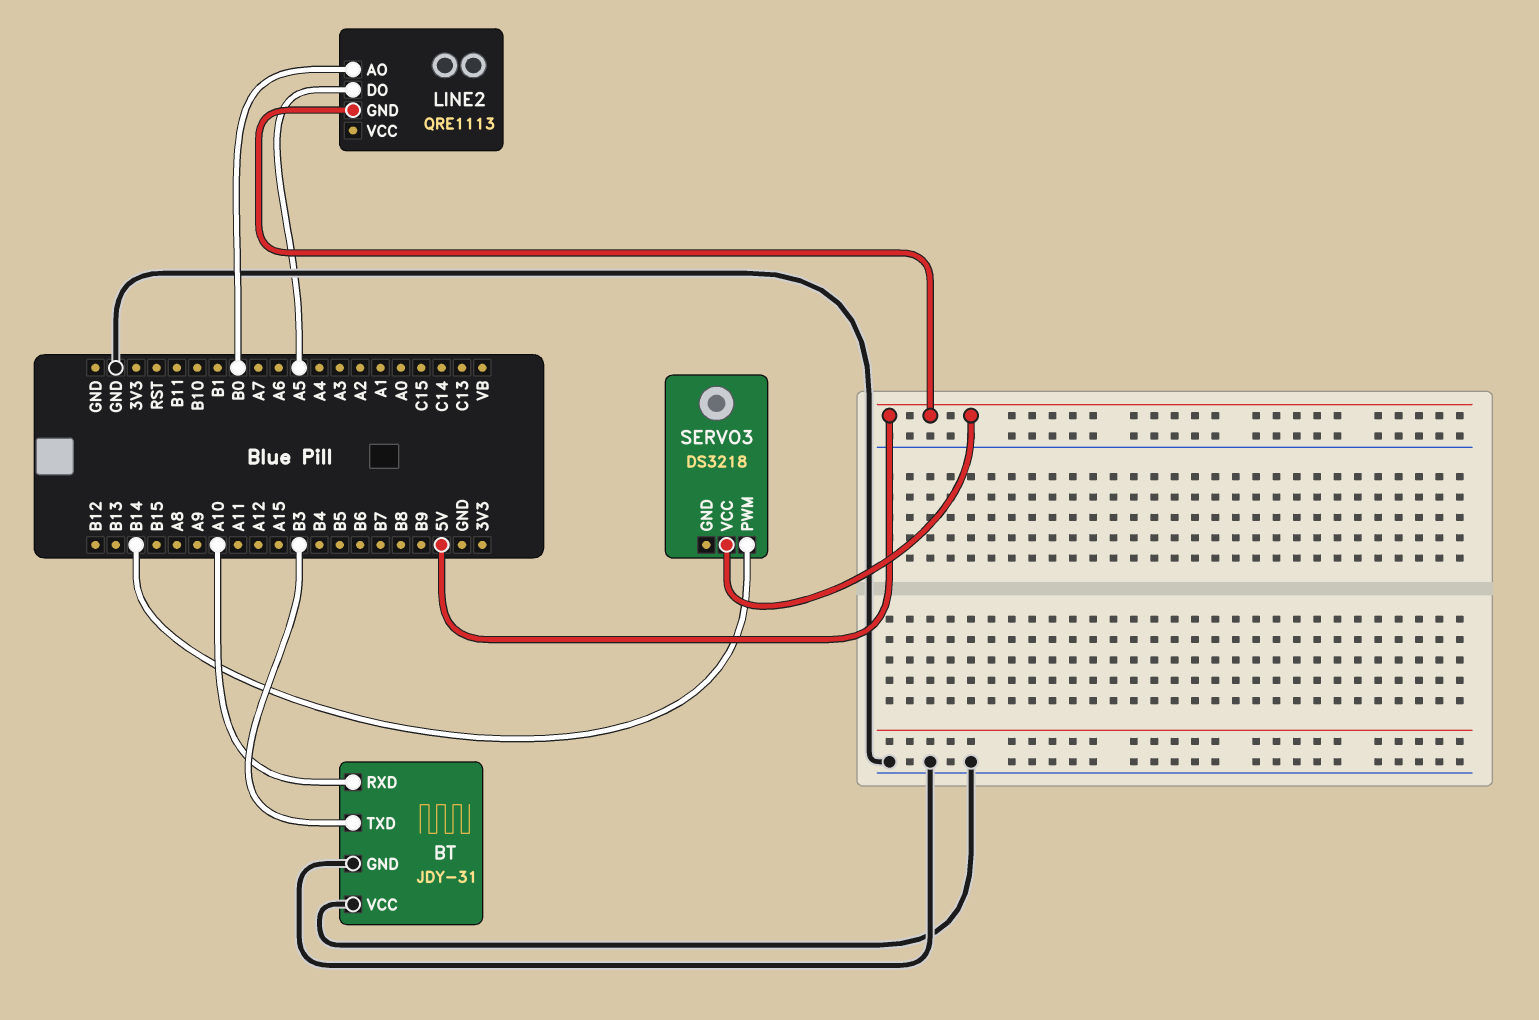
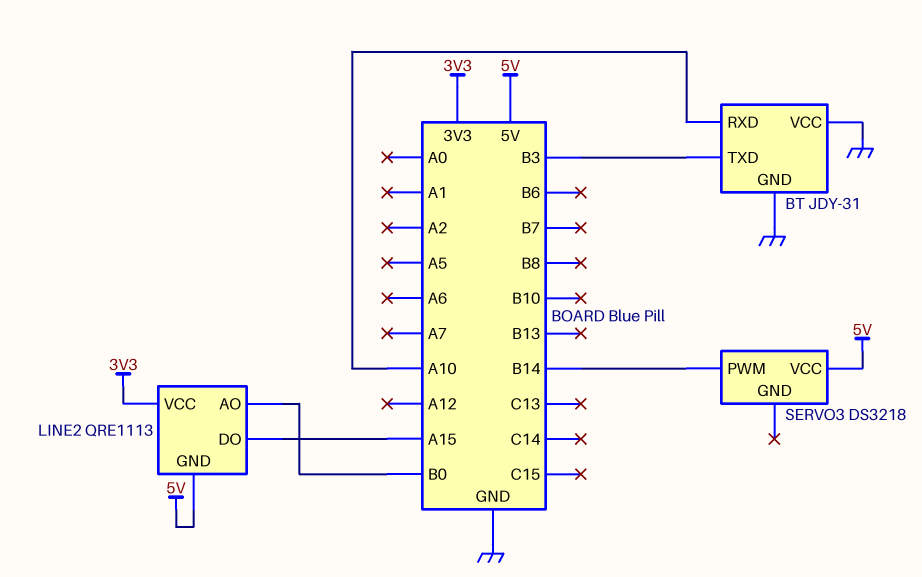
LINE2 pin DO: A5 -> A15
LINE2 pin VCC: none -> 3V3

